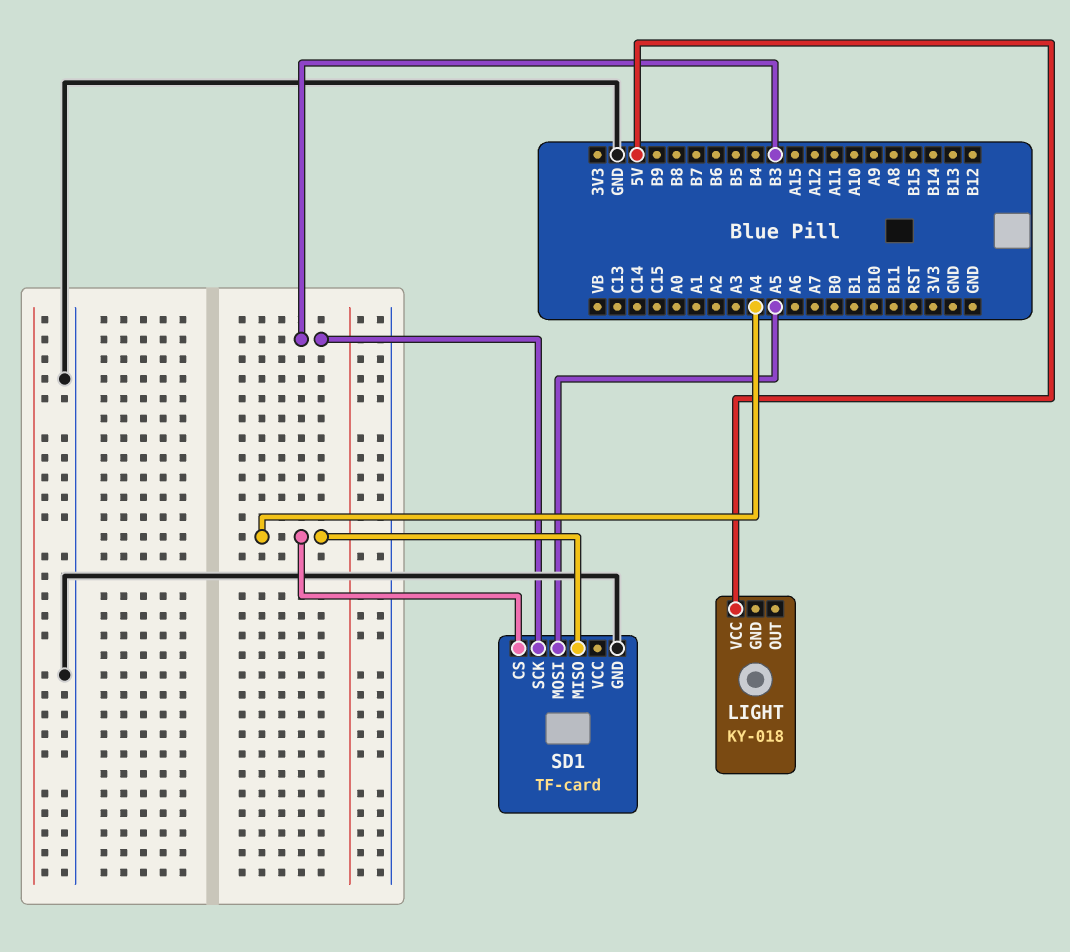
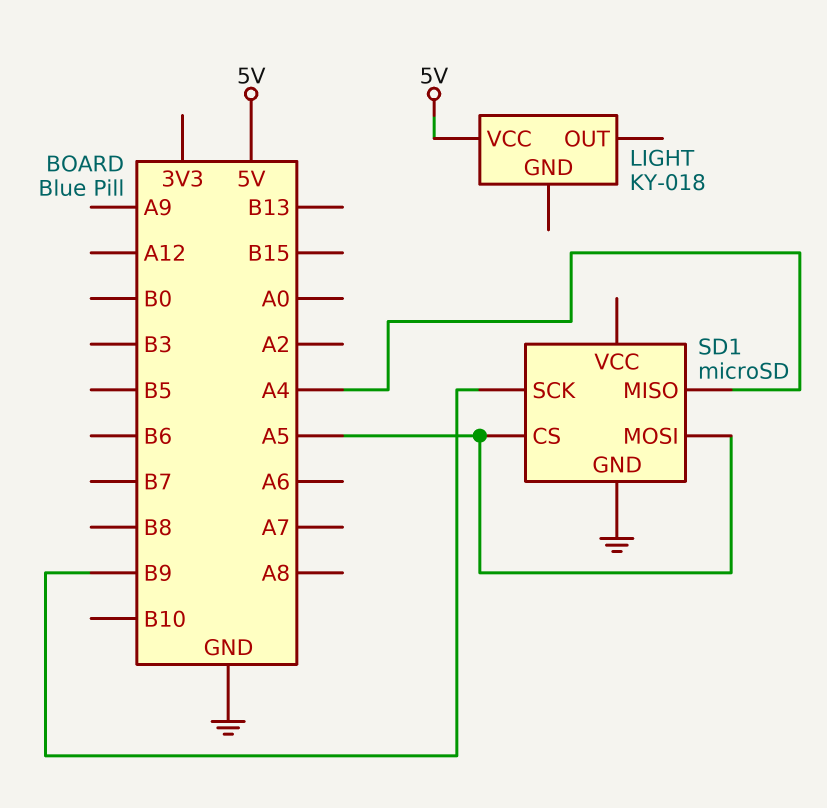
SD1: TF-card -> microSD
SD1 pin CS: A4 -> A5
SD1 pin SCK: B3 -> B9

